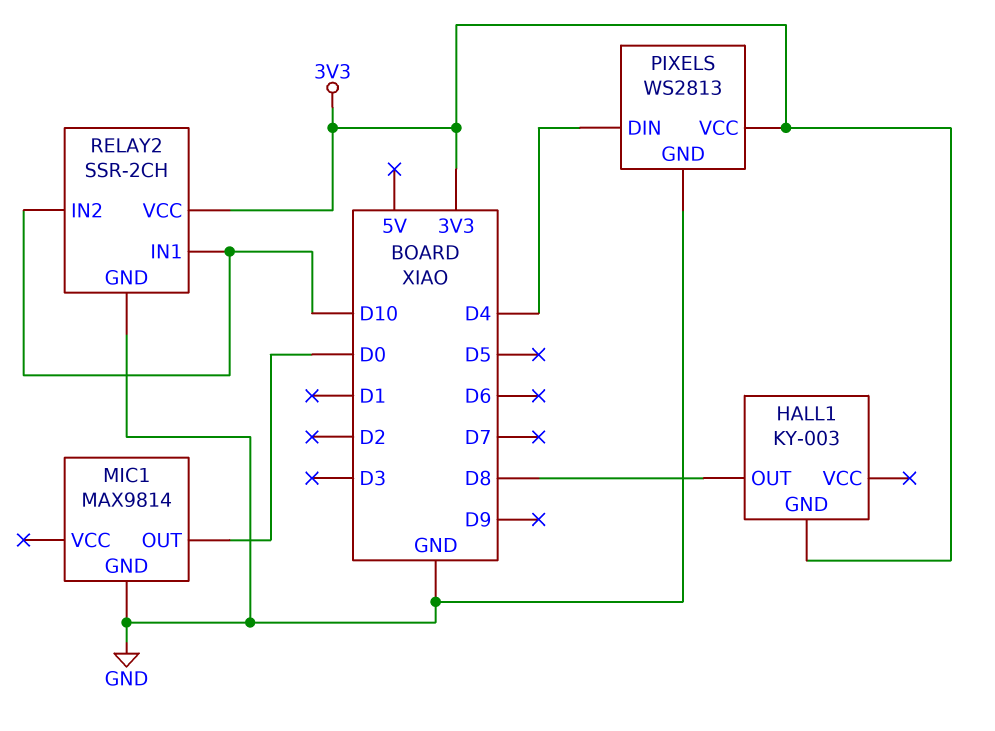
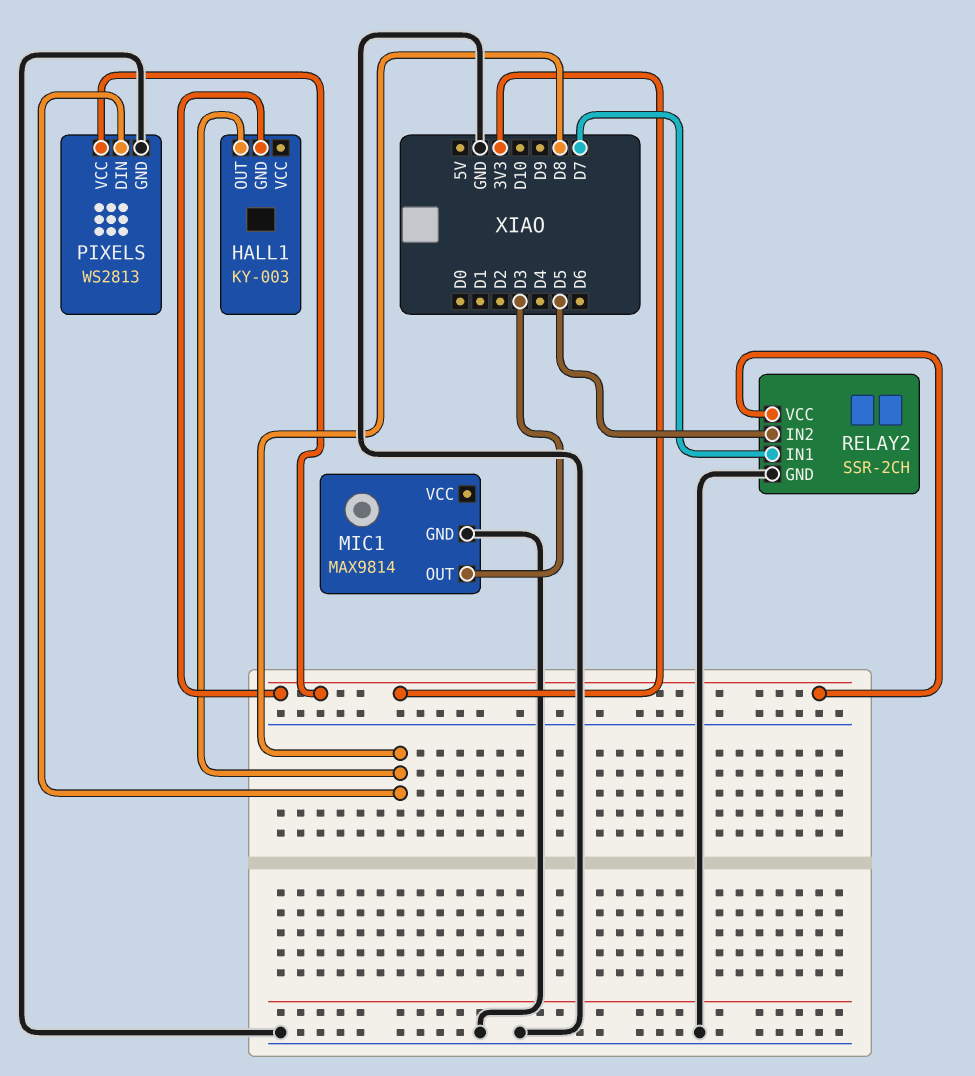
MIC1 pin OUT: D0 -> D3
PIXELS pin DIN: D4 -> D8
RELAY2 pin IN1: D10 -> D7
RELAY2 pin IN2: D10 -> D5

